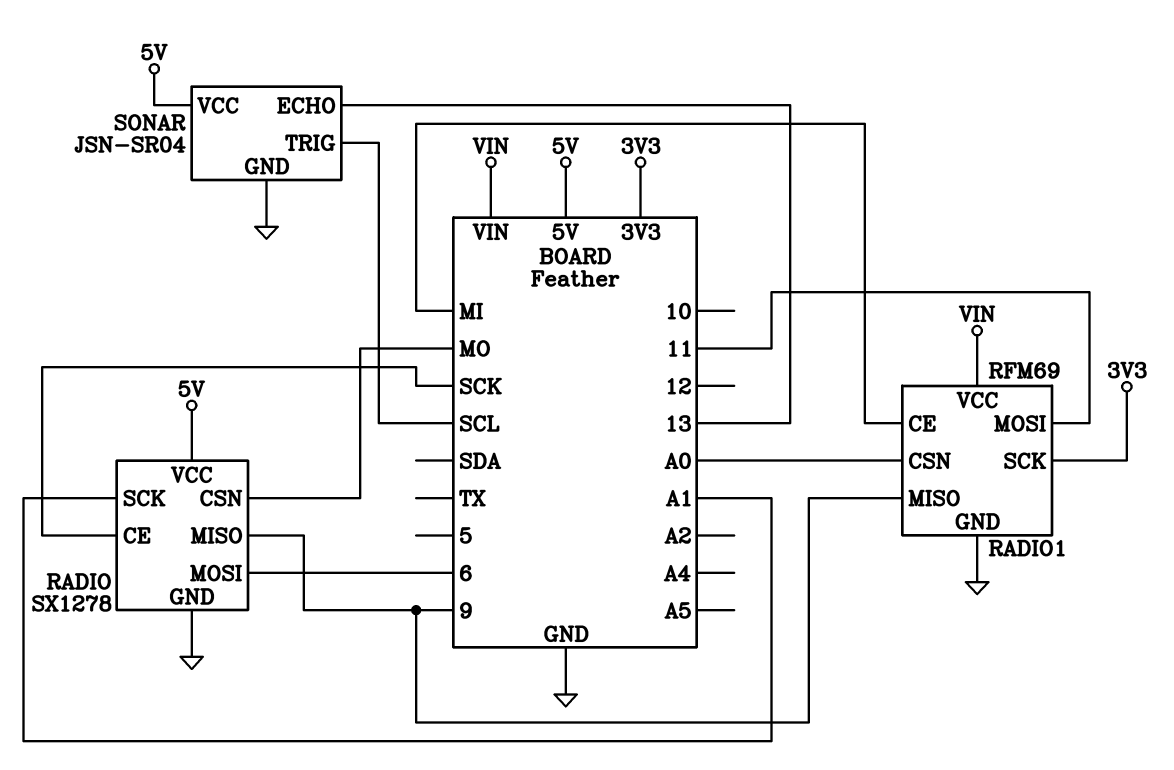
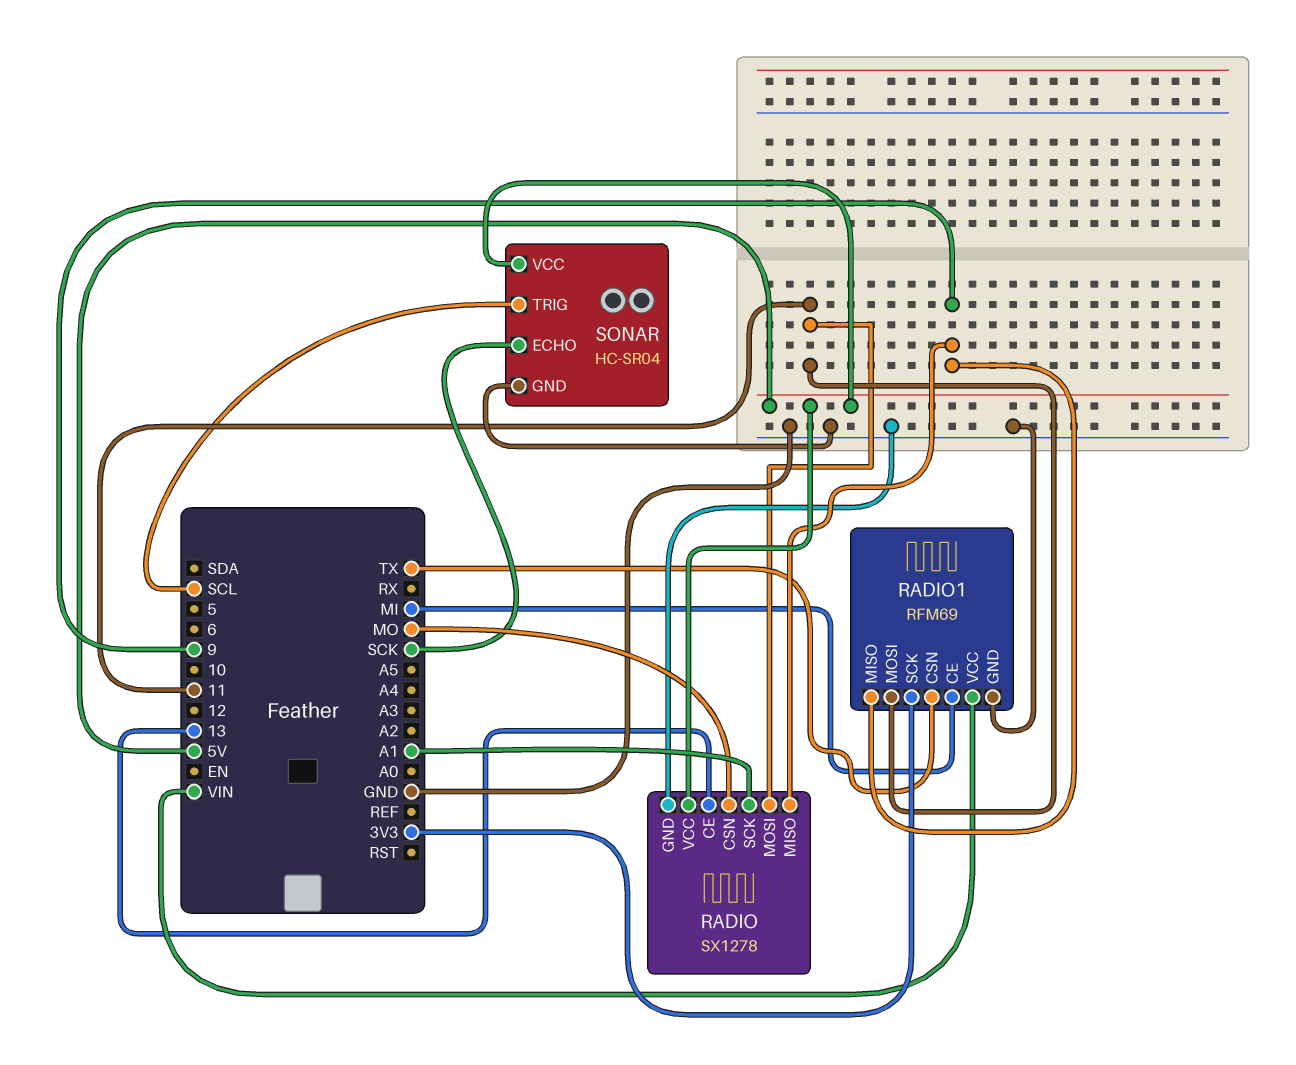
RADIO pin CE: SCK -> 13
RADIO pin MOSI: 6 -> 11
RADIO1 pin CSN: A0 -> TX
SONAR: JSN-SR04 -> HC-SR04
SONAR pin ECHO: 13 -> SCK

